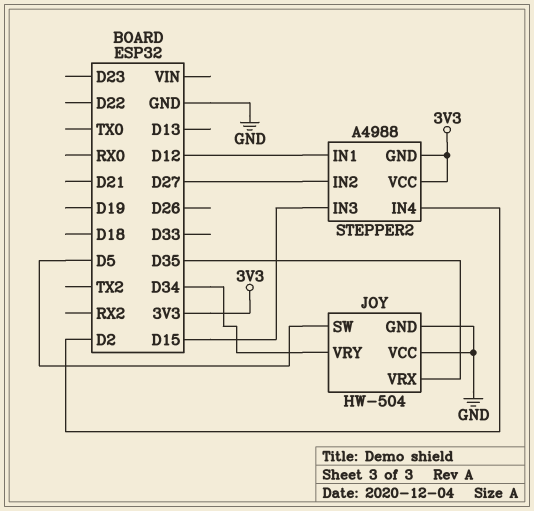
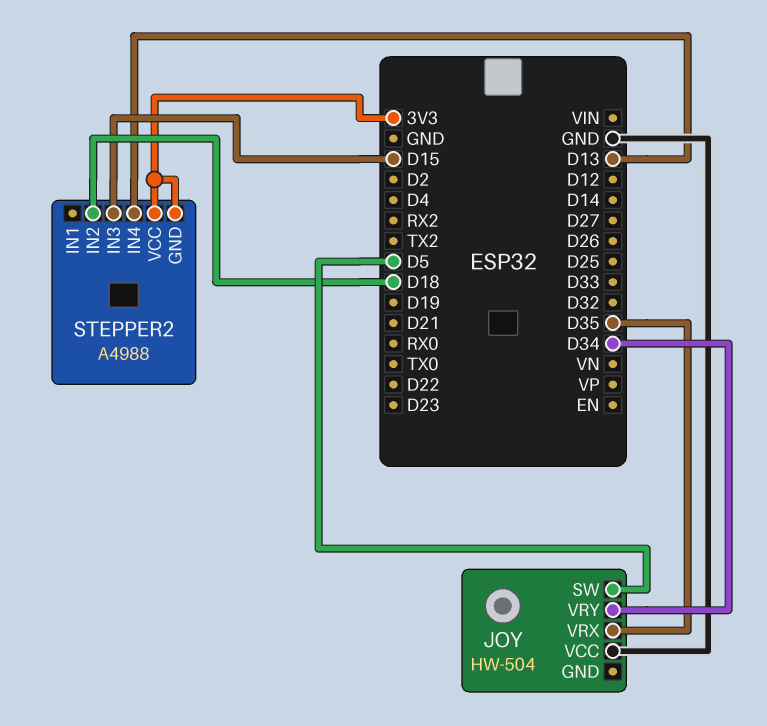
JOY pin GND: GND -> none
STEPPER2 pin IN1: D12 -> none
STEPPER2 pin IN2: D27 -> D18
STEPPER2 pin IN4: D2 -> D13

